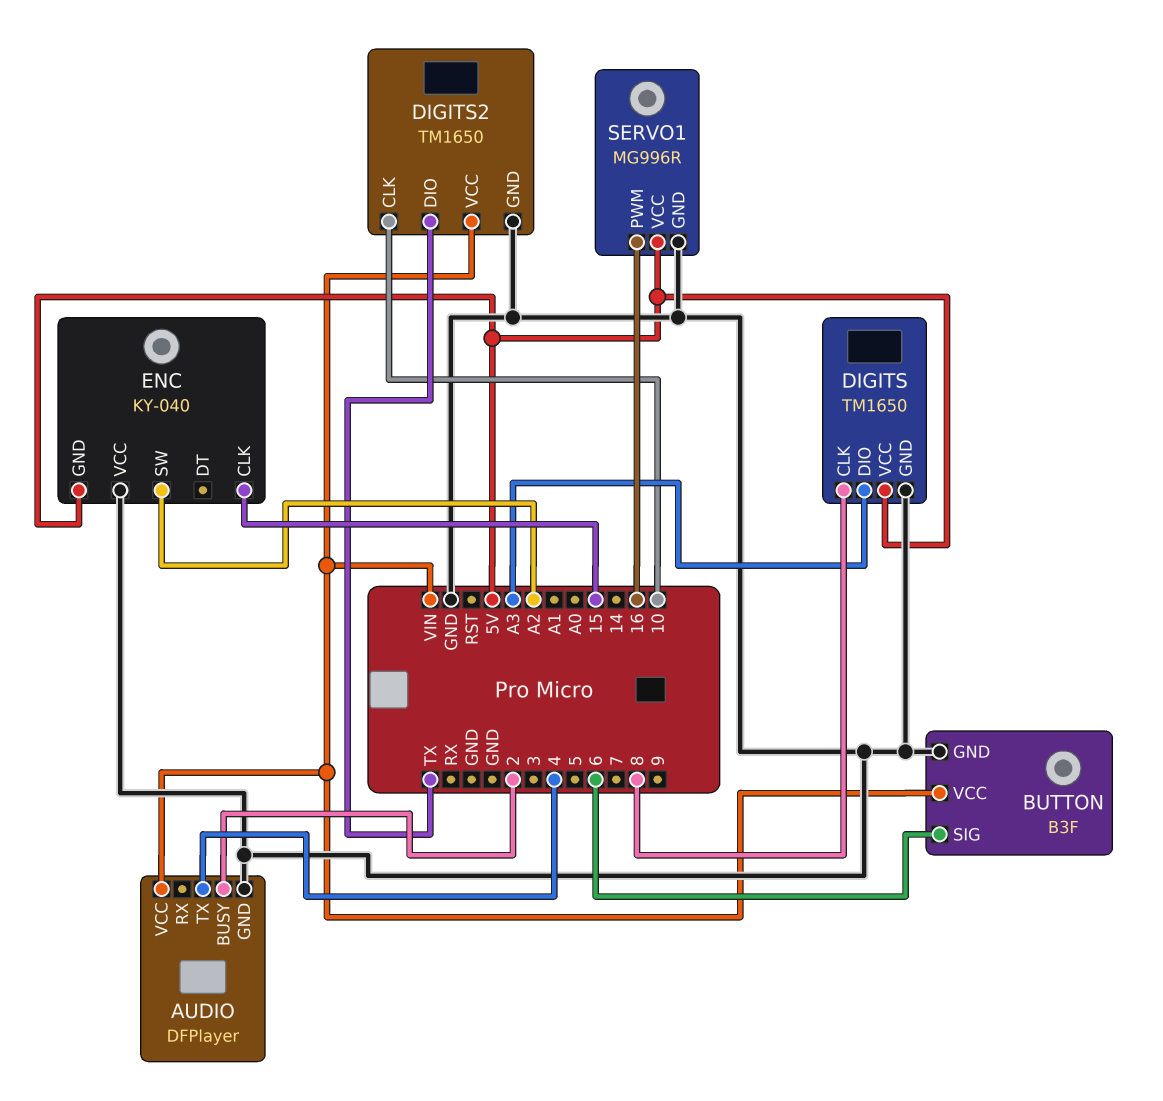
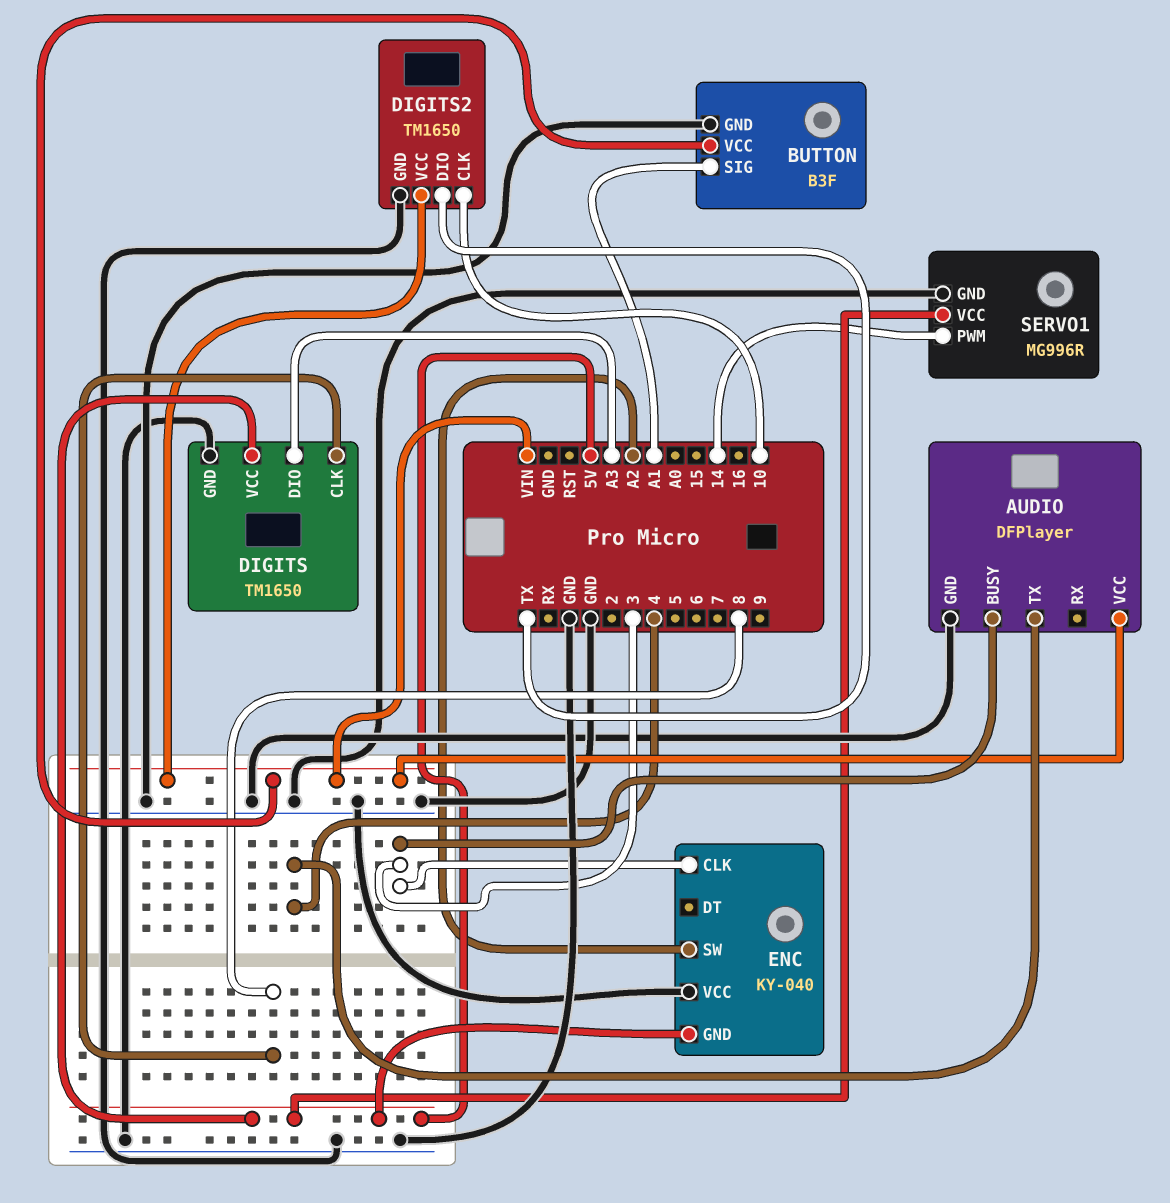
AUDIO pin BUSY: 2 -> 3
BUTTON pin SIG: 6 -> A1
ENC pin CLK: 15 -> 3
SERVO1 pin PWM: 16 -> 14

